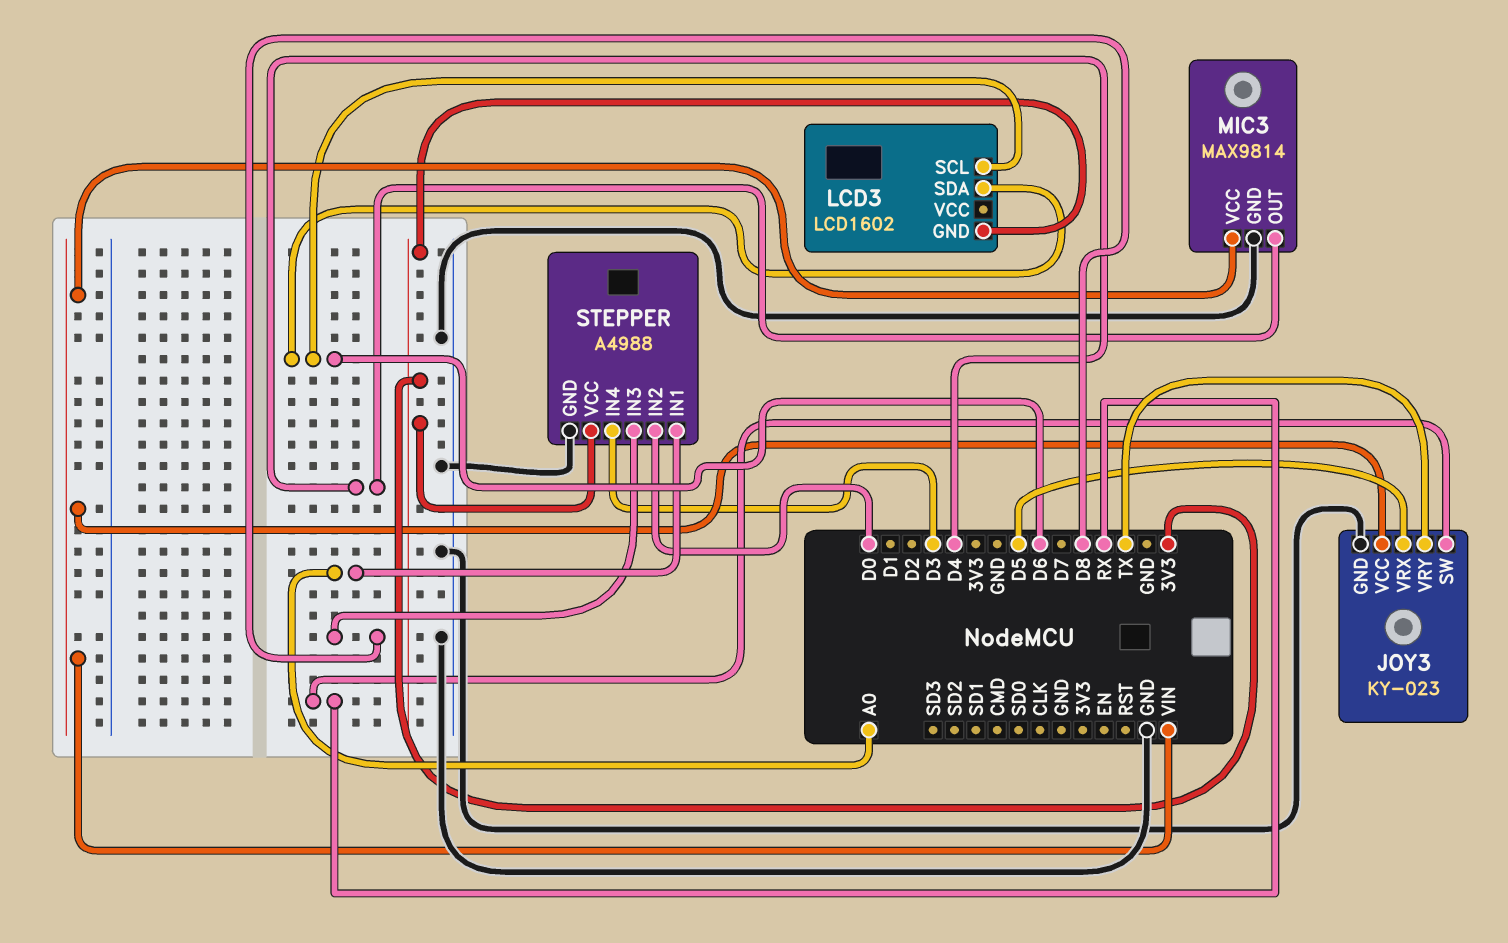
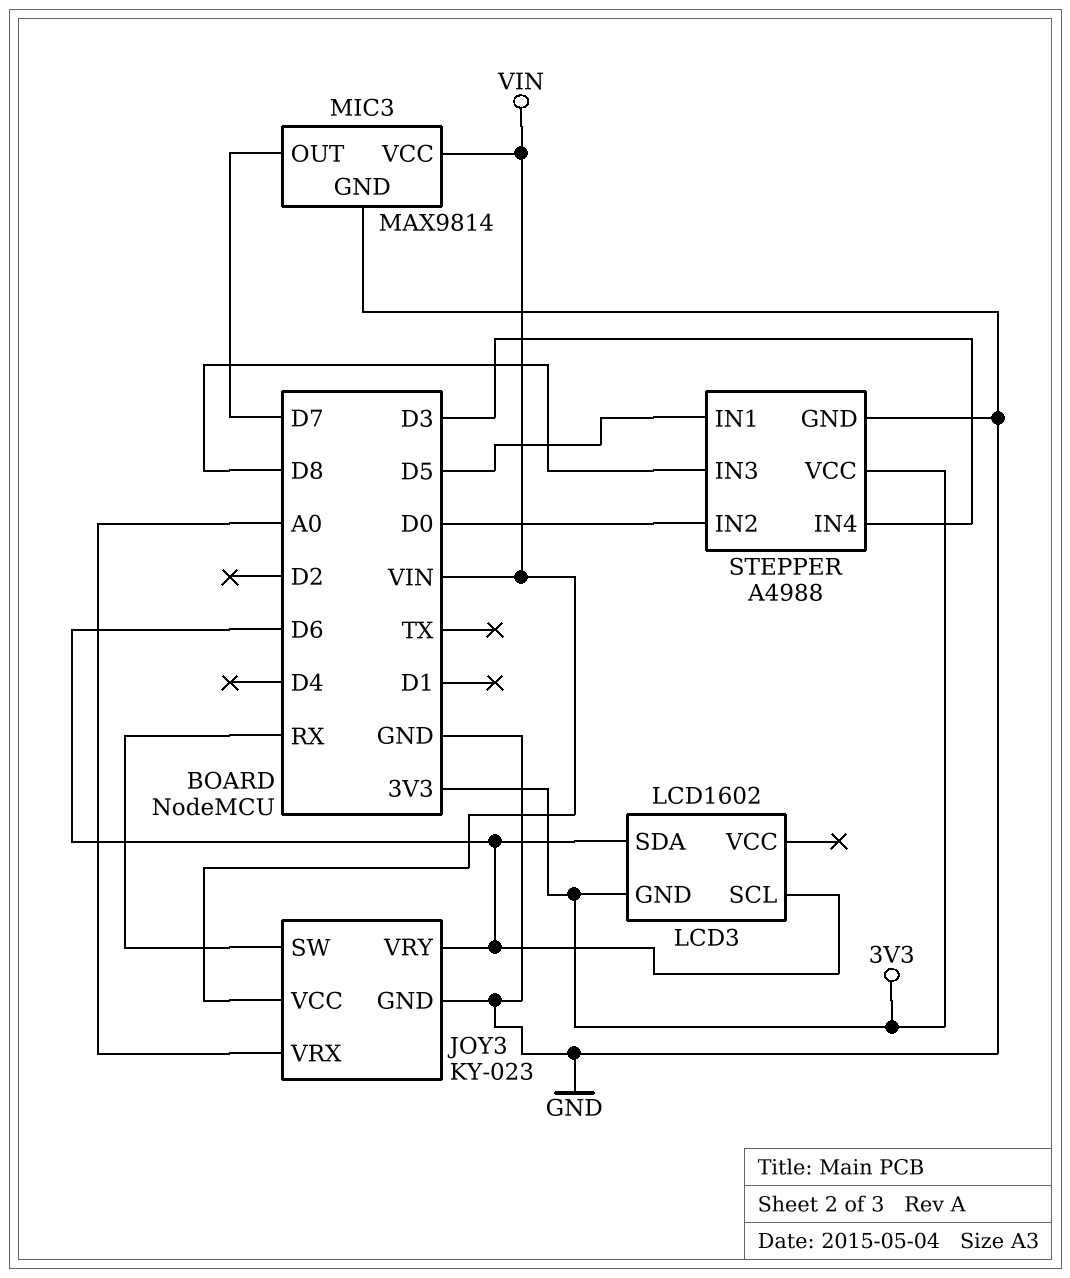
JOY3 pin VRX: D5 -> A0
JOY3 pin VRY: TX -> D6
MIC3 pin OUT: D4 -> D7
STEPPER pin IN1: A0 -> D5

